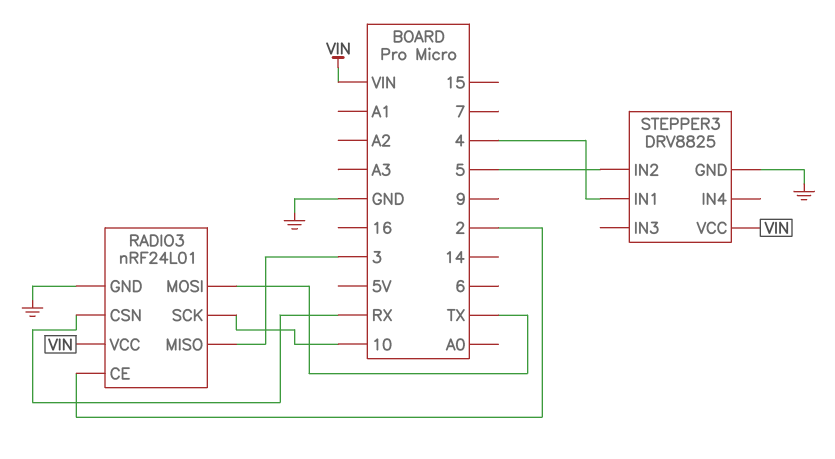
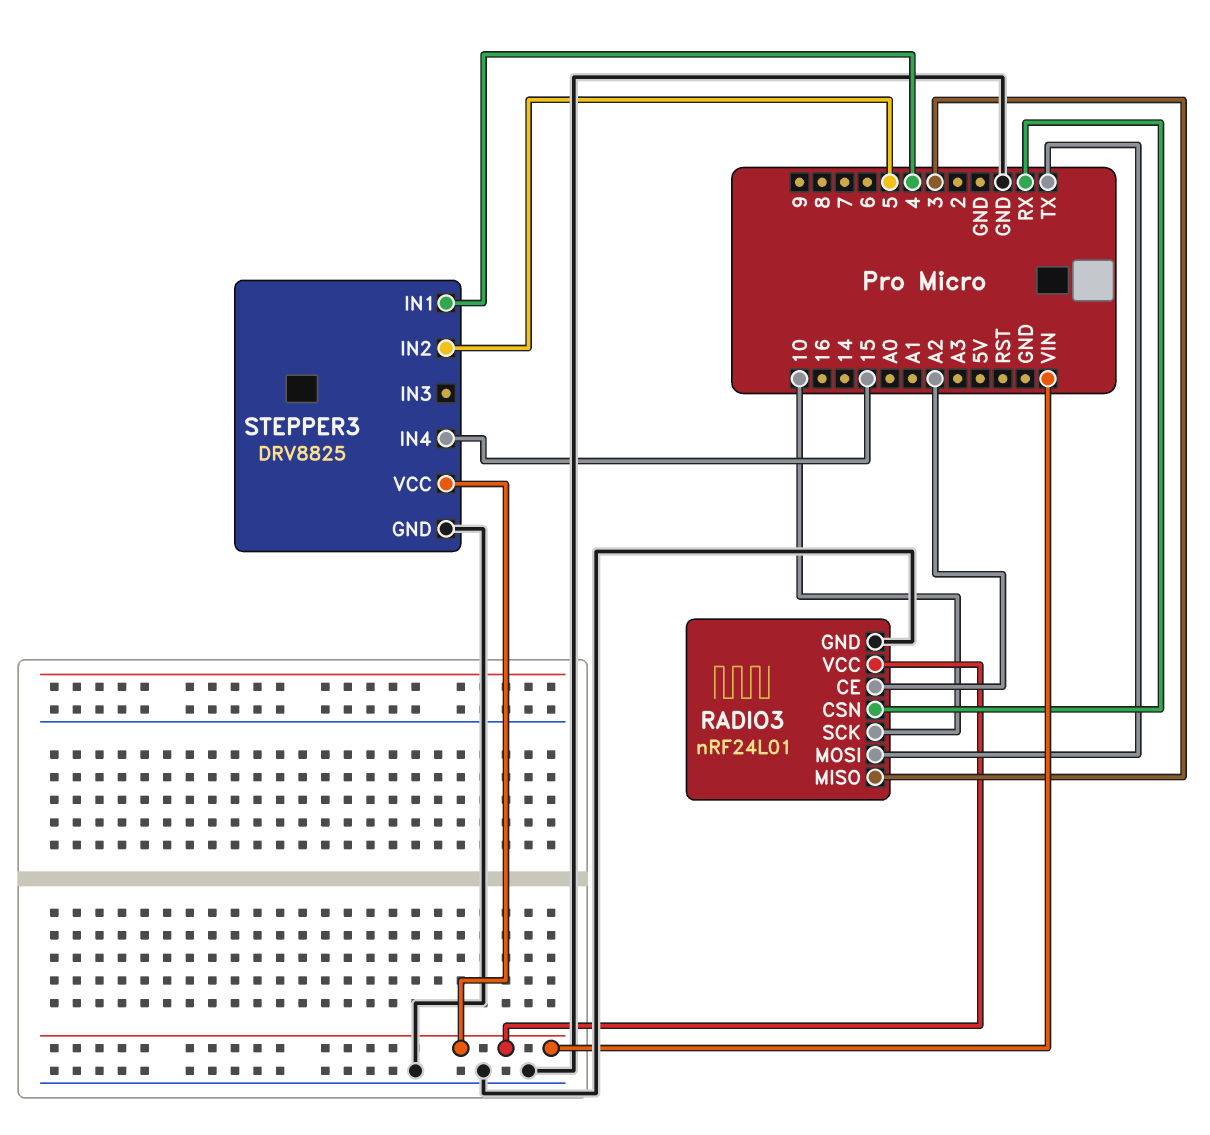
RADIO3 pin CE: 2 -> A2
STEPPER3 pin IN4: none -> 15

